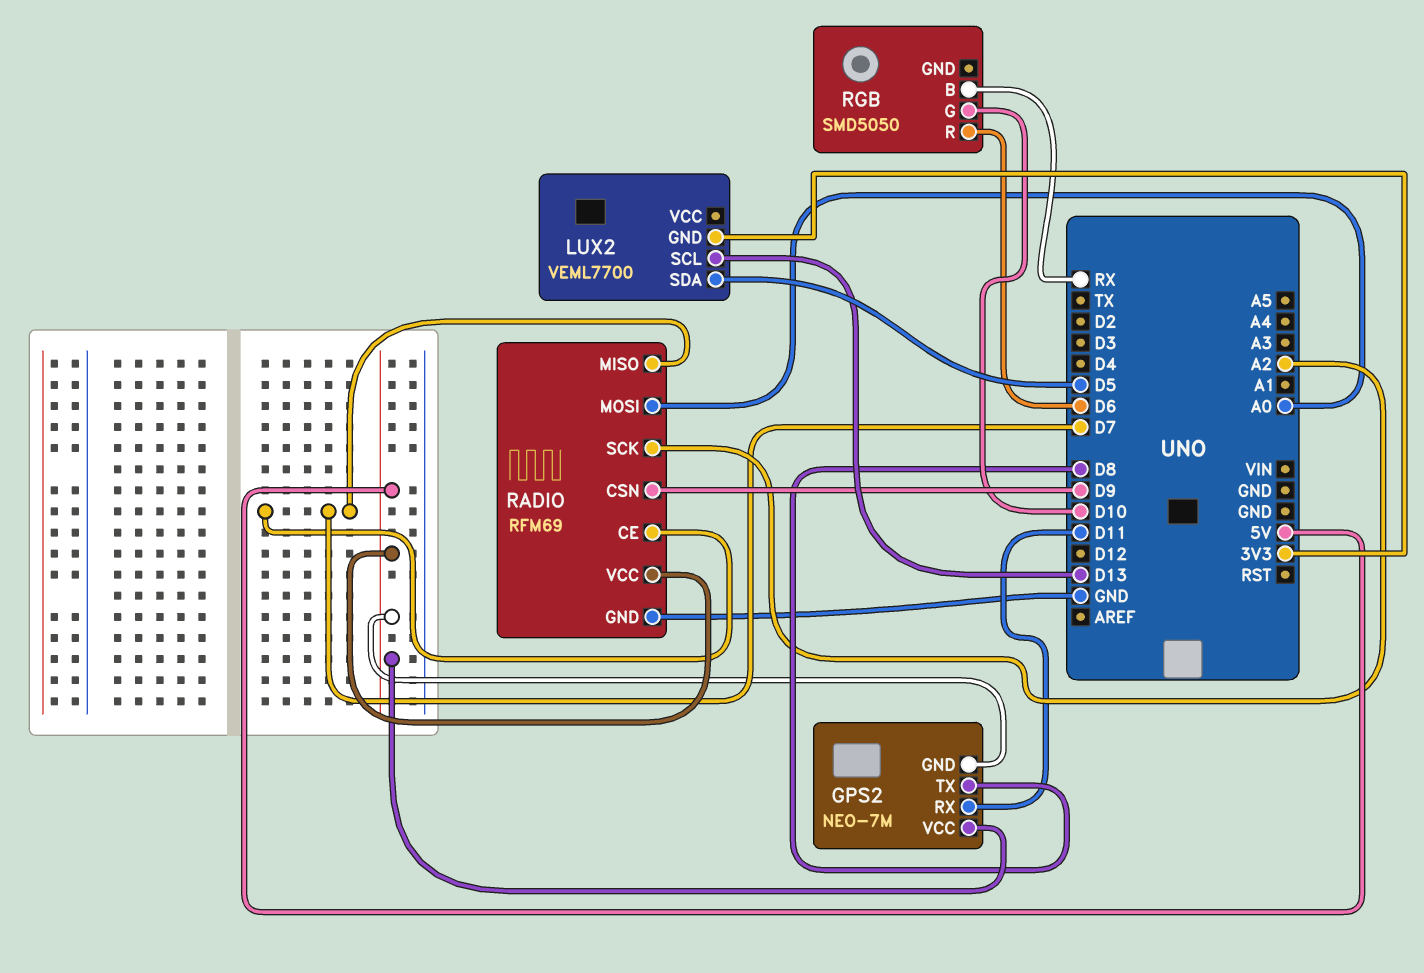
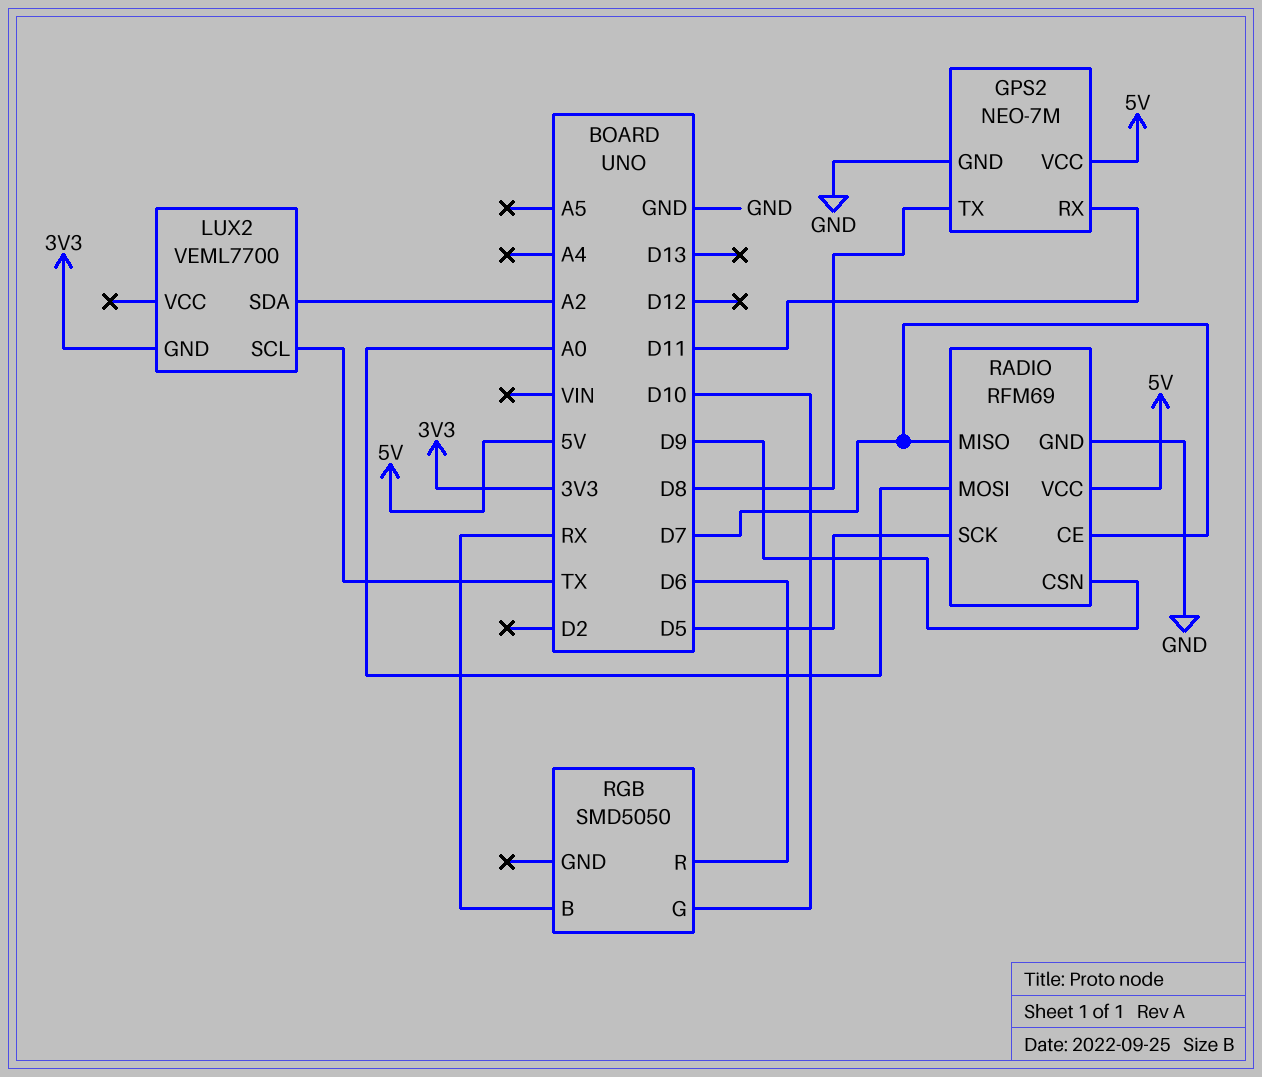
GPS2 pin GND: 5V -> GND
LUX2 pin SCL: D13 -> TX
LUX2 pin SDA: D5 -> A2
RADIO pin SCK: A2 -> D5

